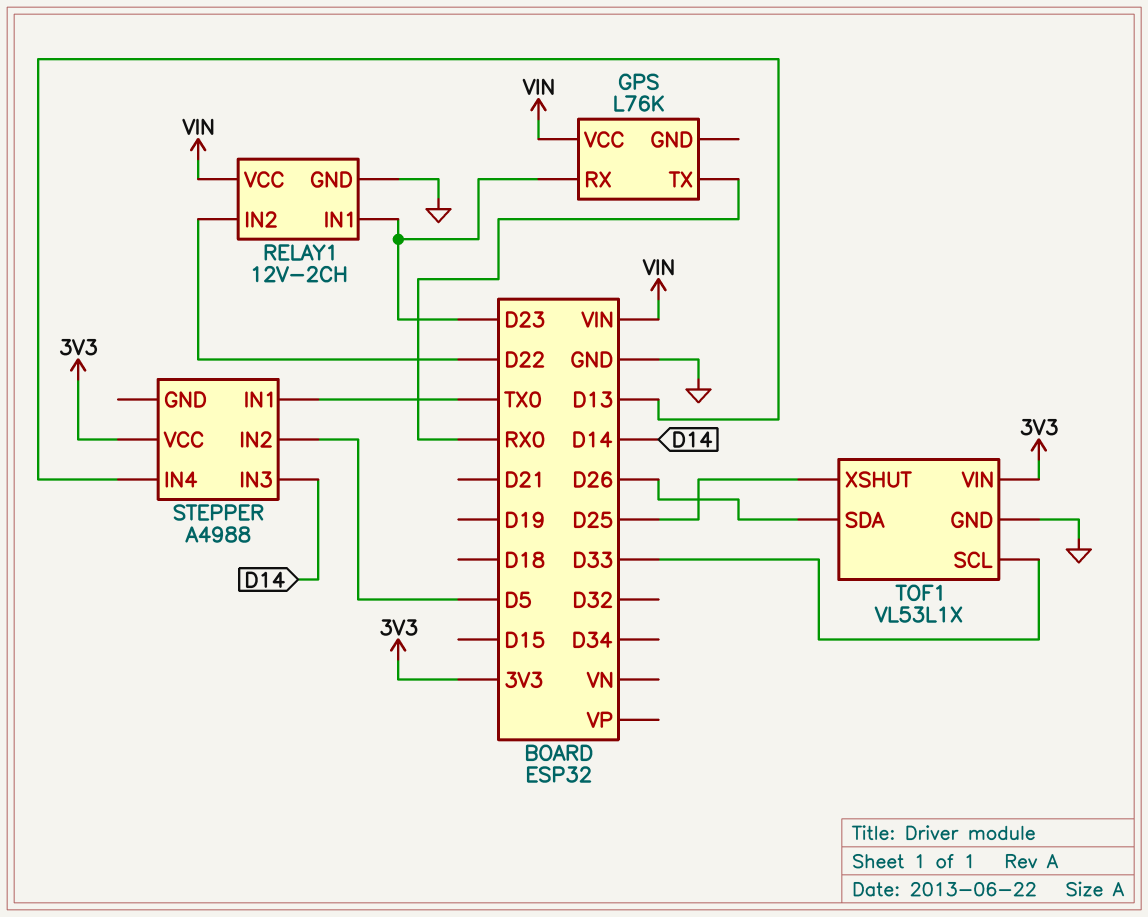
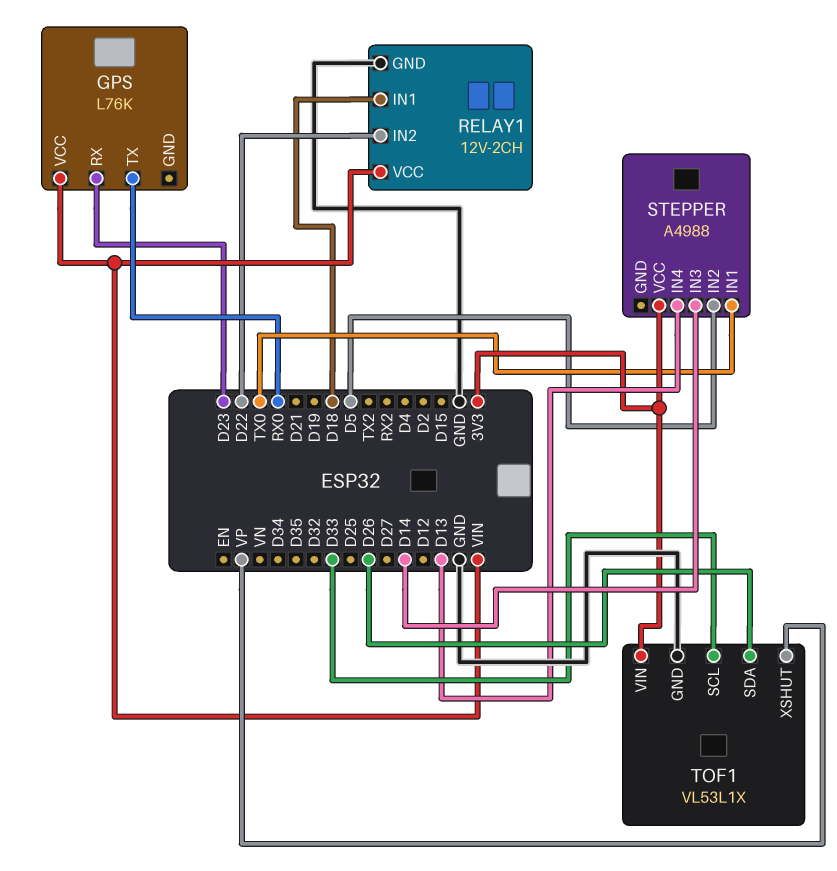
RELAY1 pin IN1: D23 -> D18
TOF1 pin XSHUT: D25 -> VP

